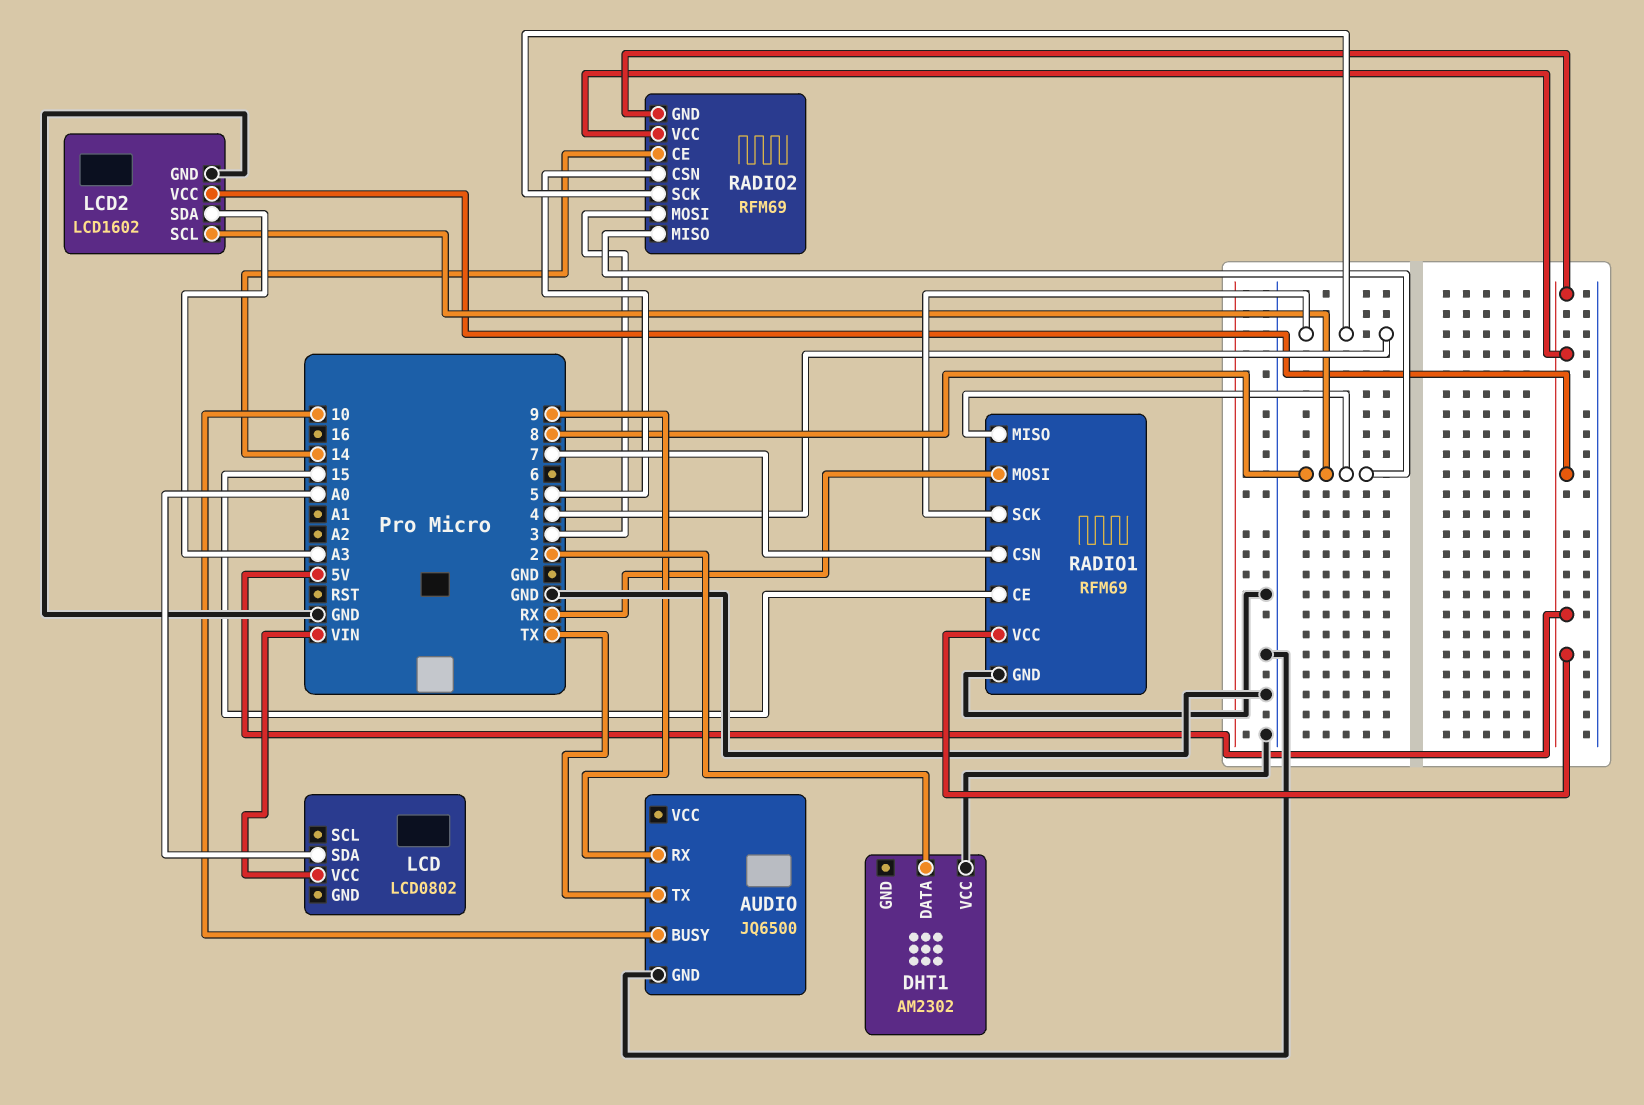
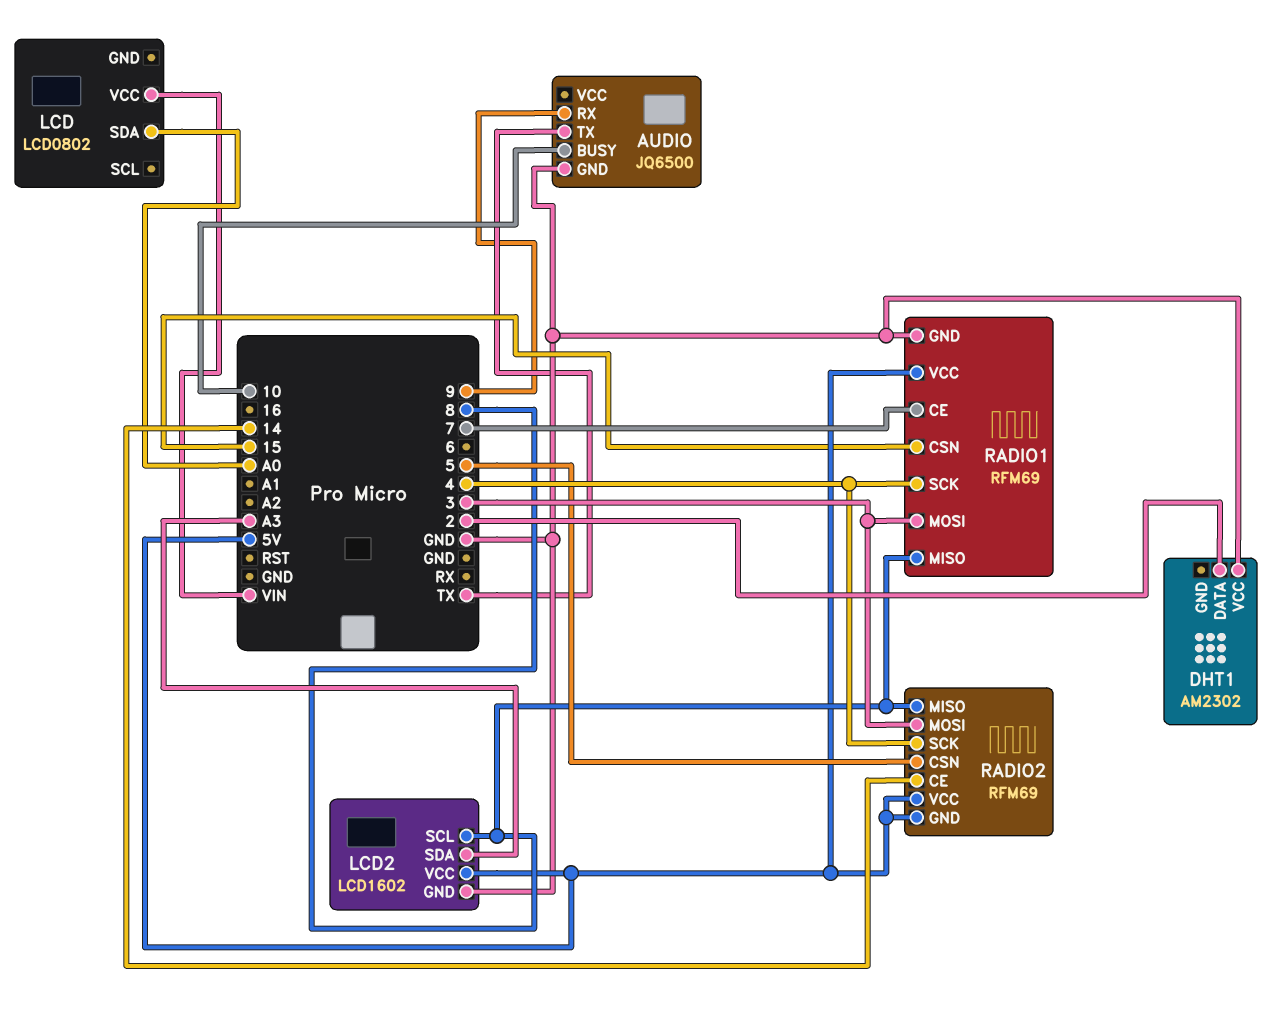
RADIO1 pin CE: 15 -> 7
RADIO1 pin CSN: 7 -> 15
RADIO1 pin MOSI: RX -> 3

